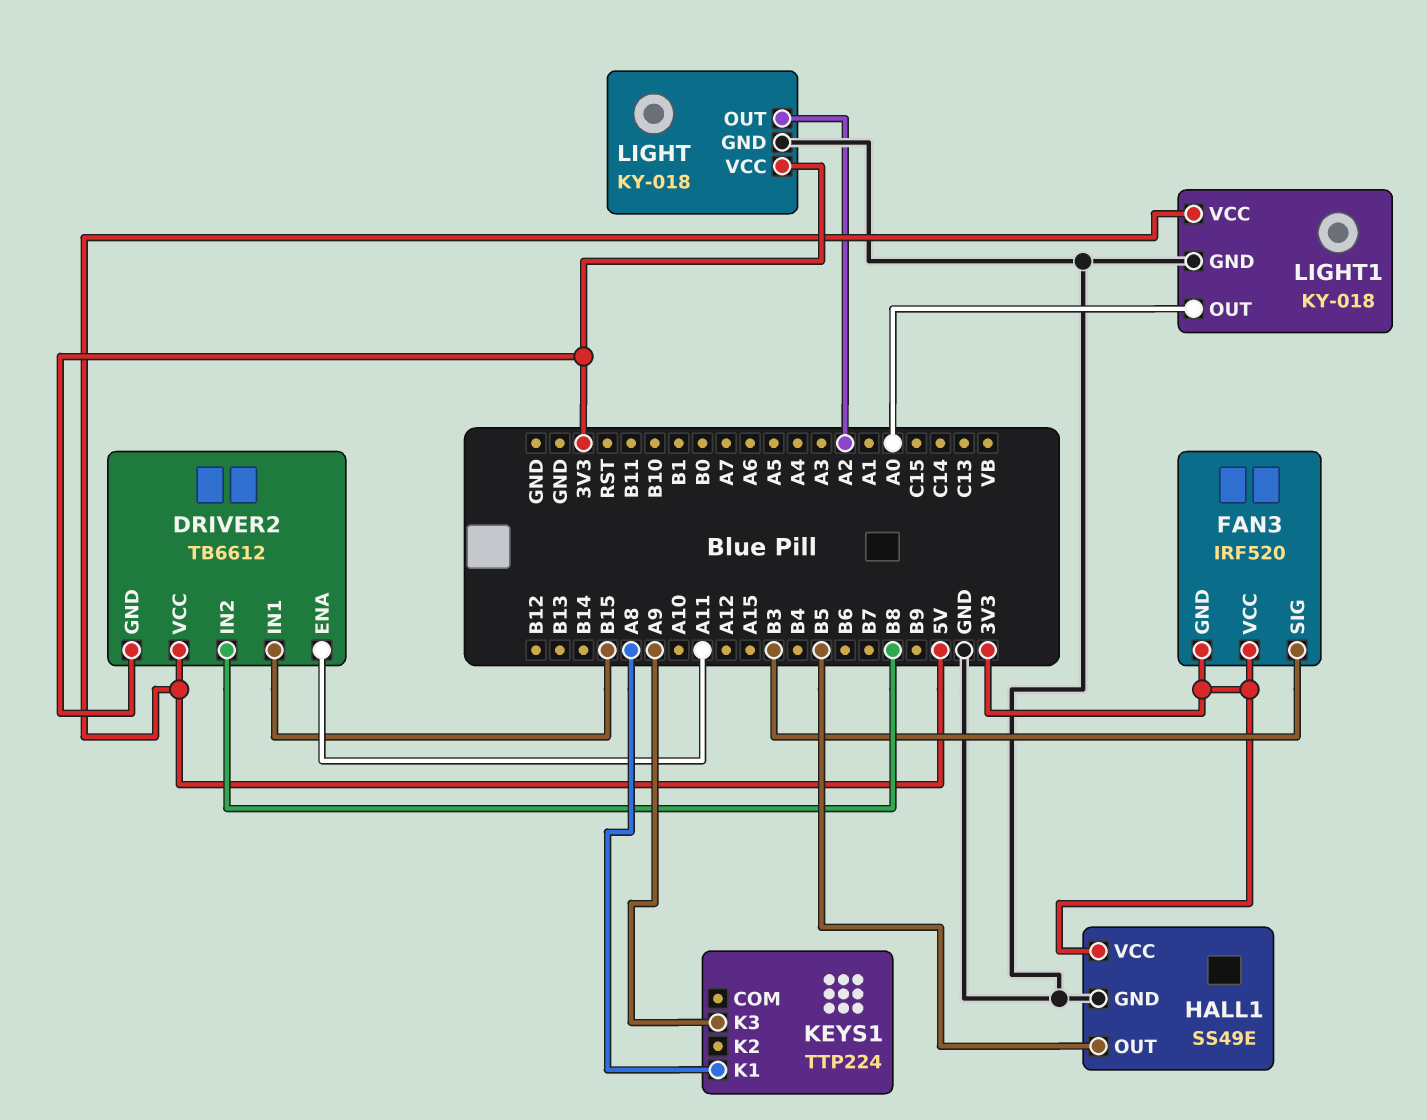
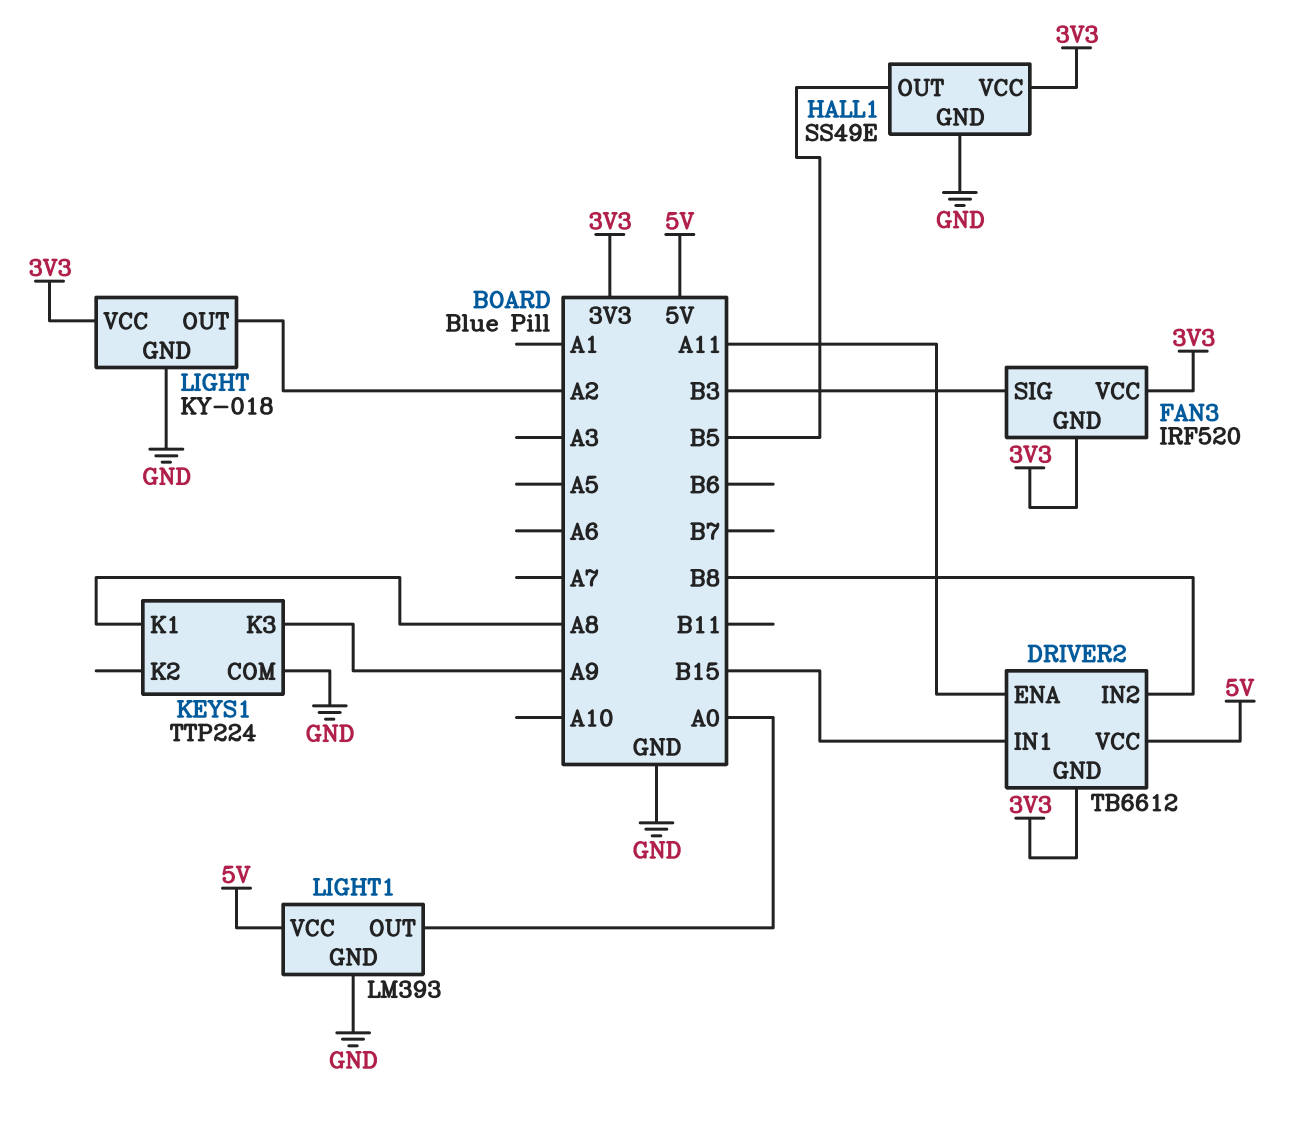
KEYS1 pin COM: none -> GND
LIGHT1: KY-018 -> LM393

